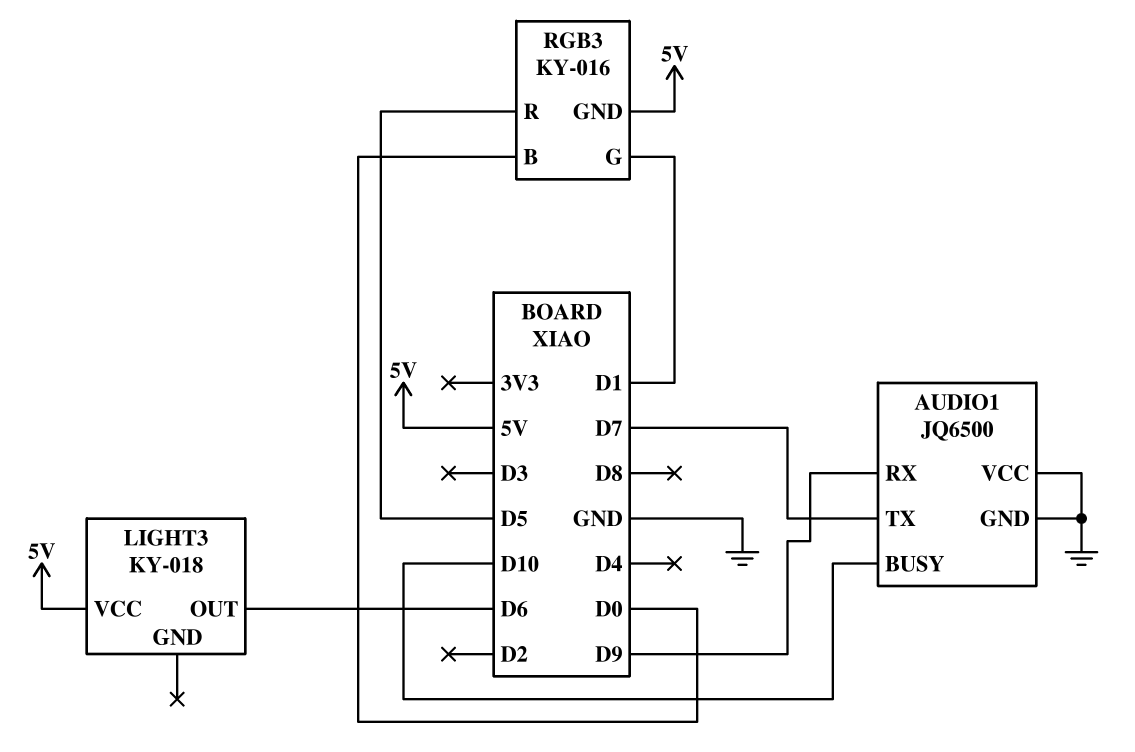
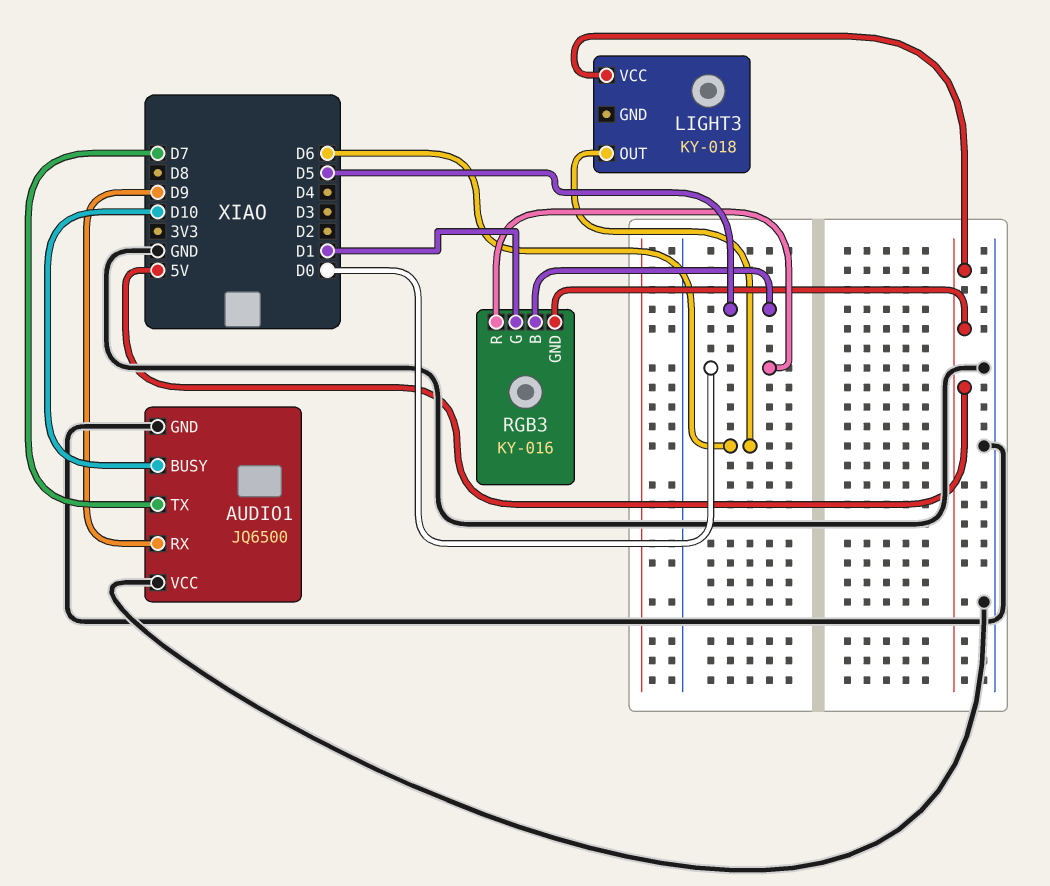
RGB3 pin B: D0 -> D5
RGB3 pin R: D5 -> D0

